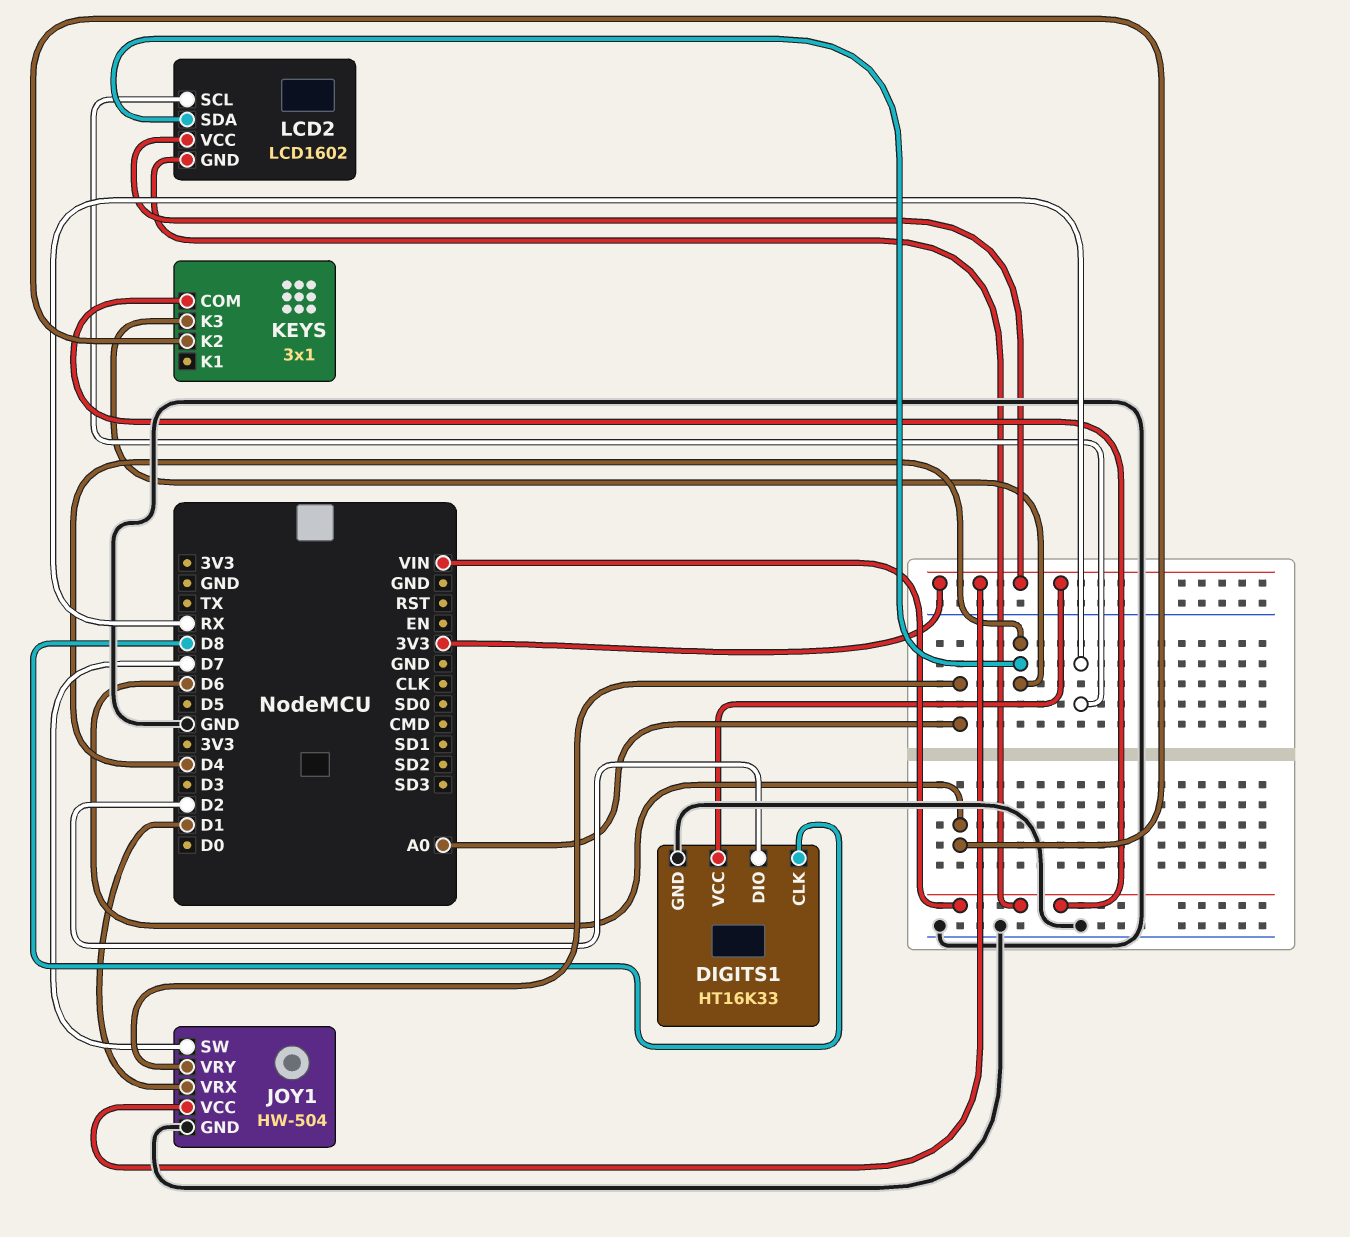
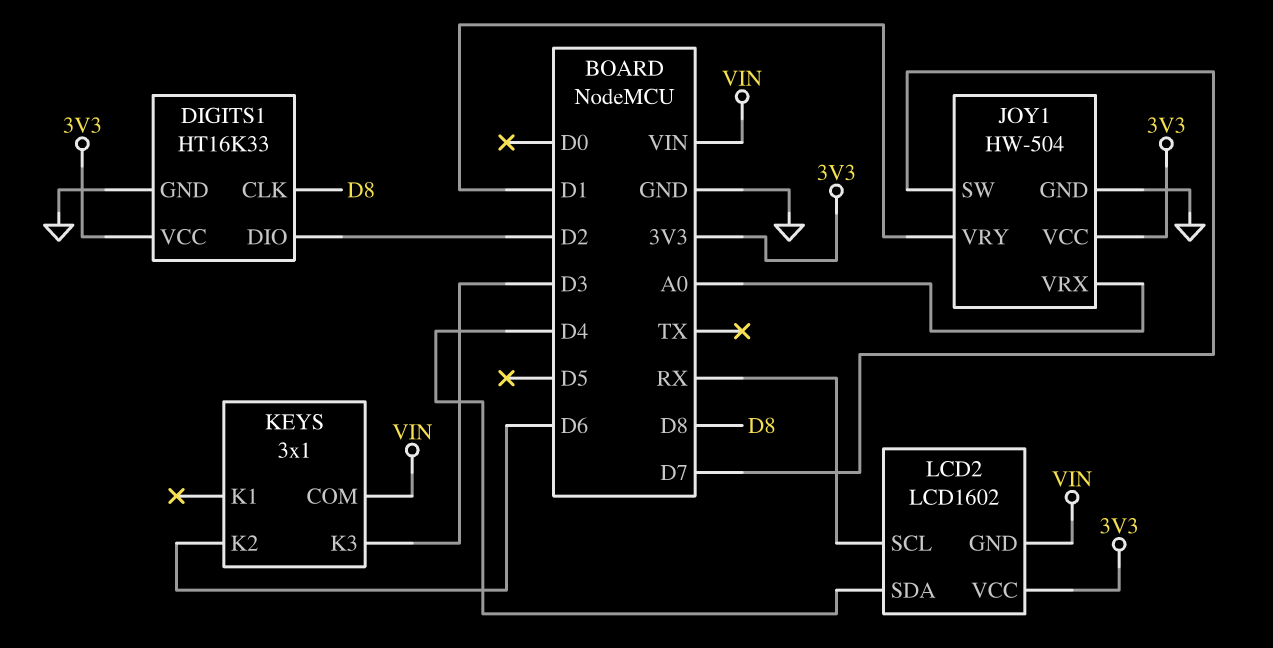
JOY1 pin VRX: D1 -> A0
JOY1 pin VRY: A0 -> D1
KEYS pin K3: D4 -> D3

